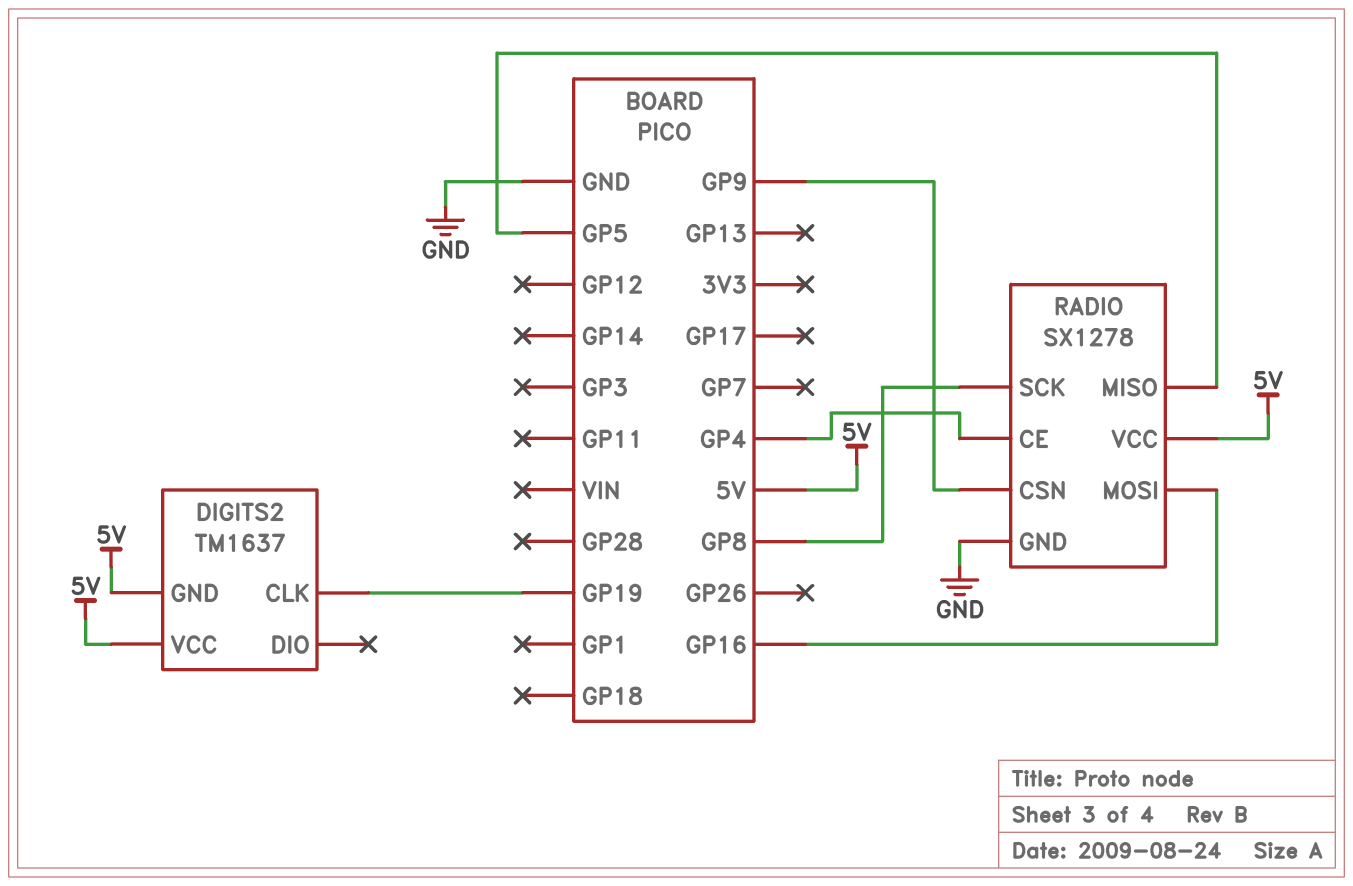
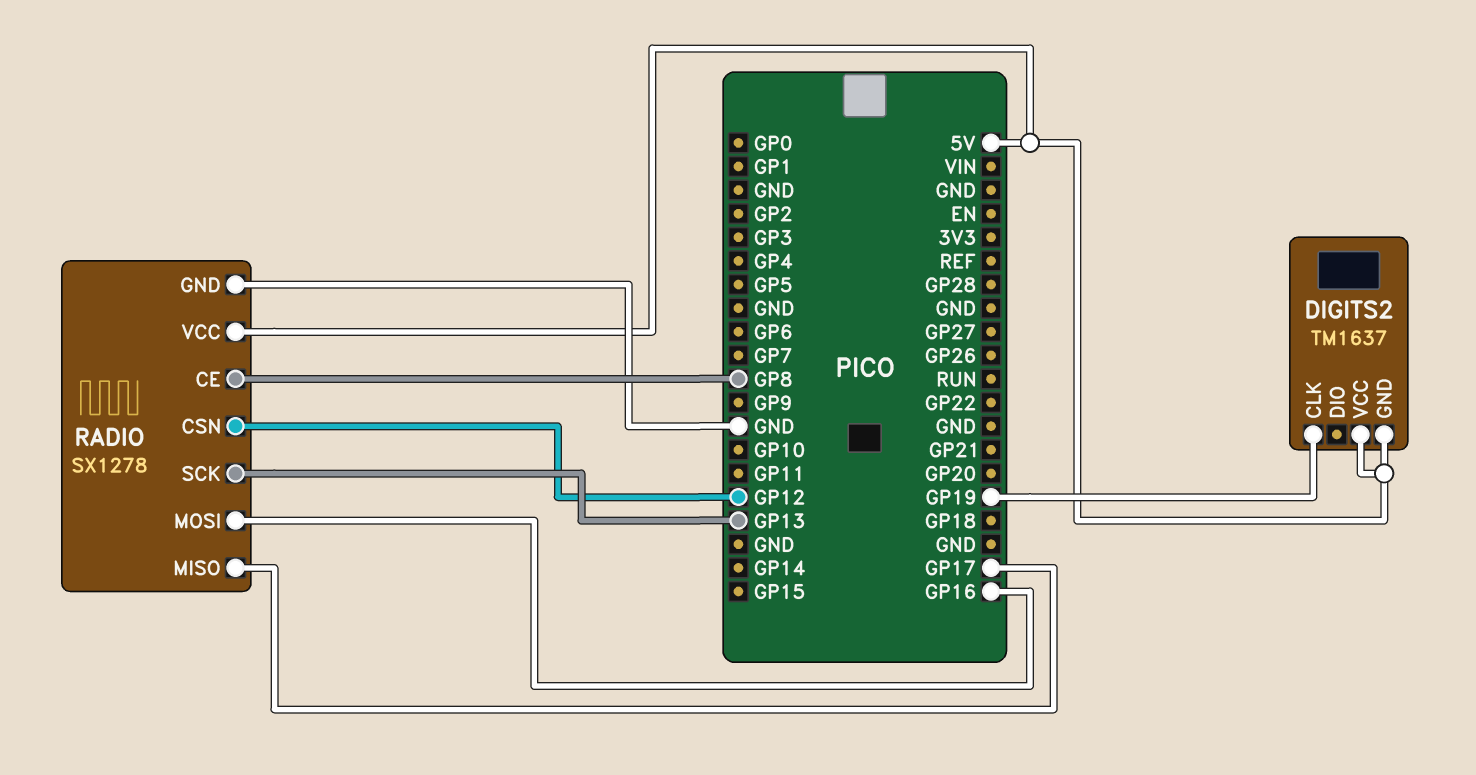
RADIO pin CE: GP4 -> GP8
RADIO pin CSN: GP9 -> GP12
RADIO pin MISO: GP5 -> GP17
RADIO pin SCK: GP8 -> GP13

